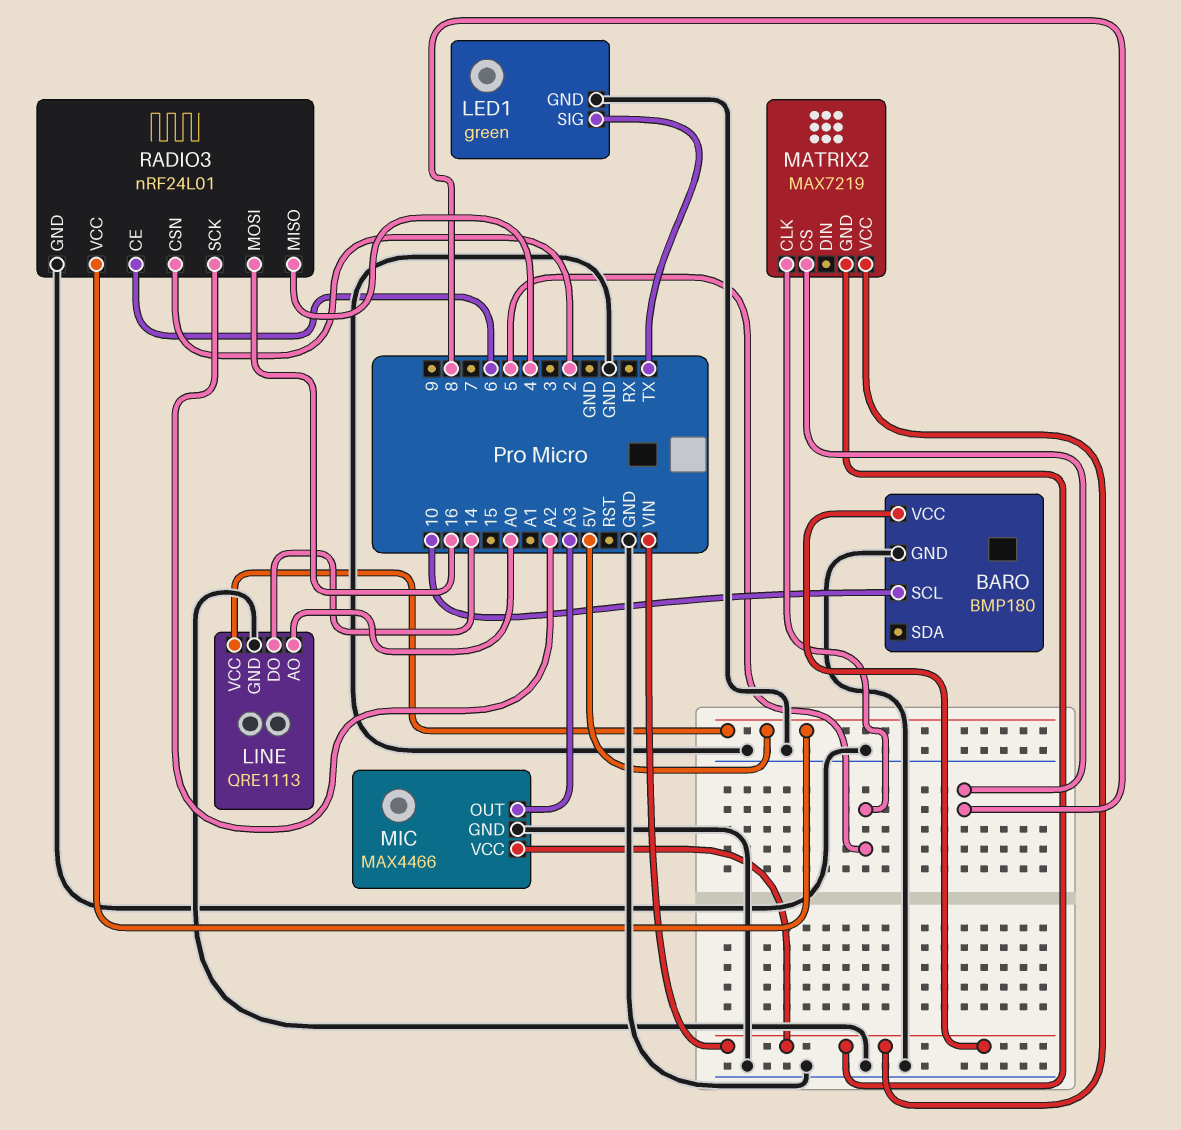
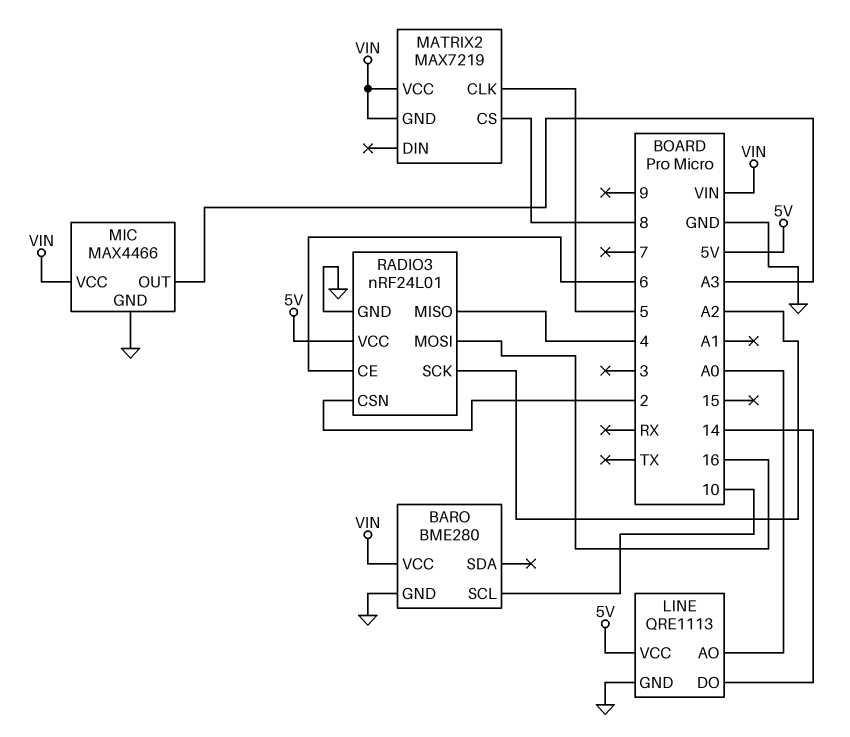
BARO: BMP180 -> BME280
LED1: green -> none
LED1 pin GND: GND -> none
LED1 pin SIG: TX -> none

